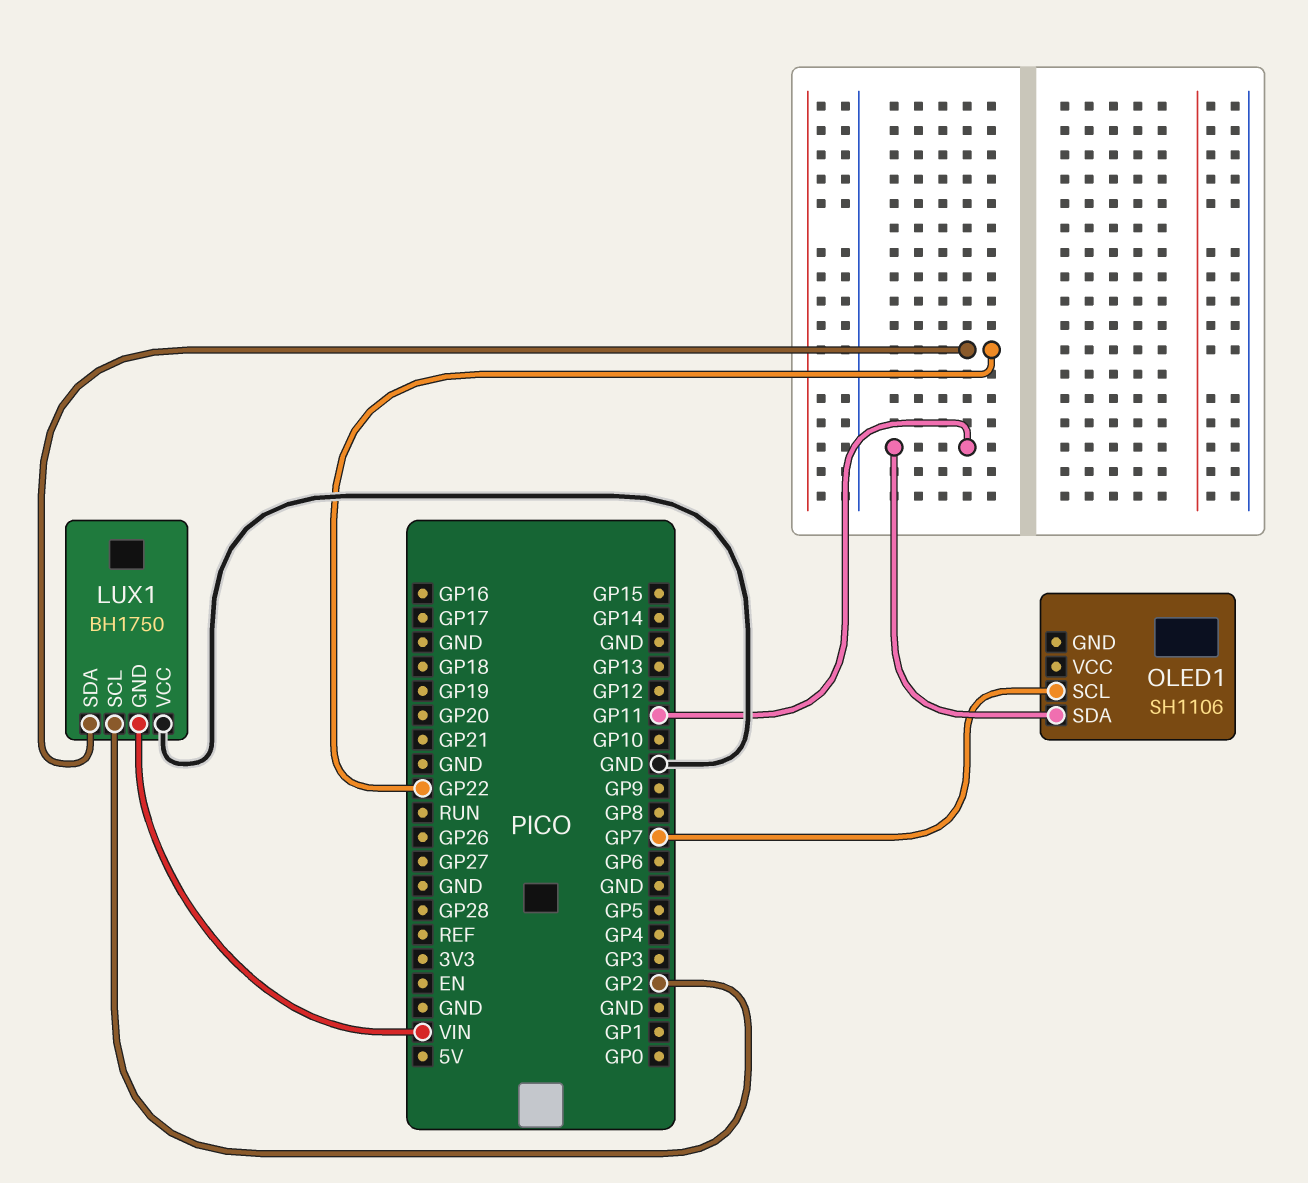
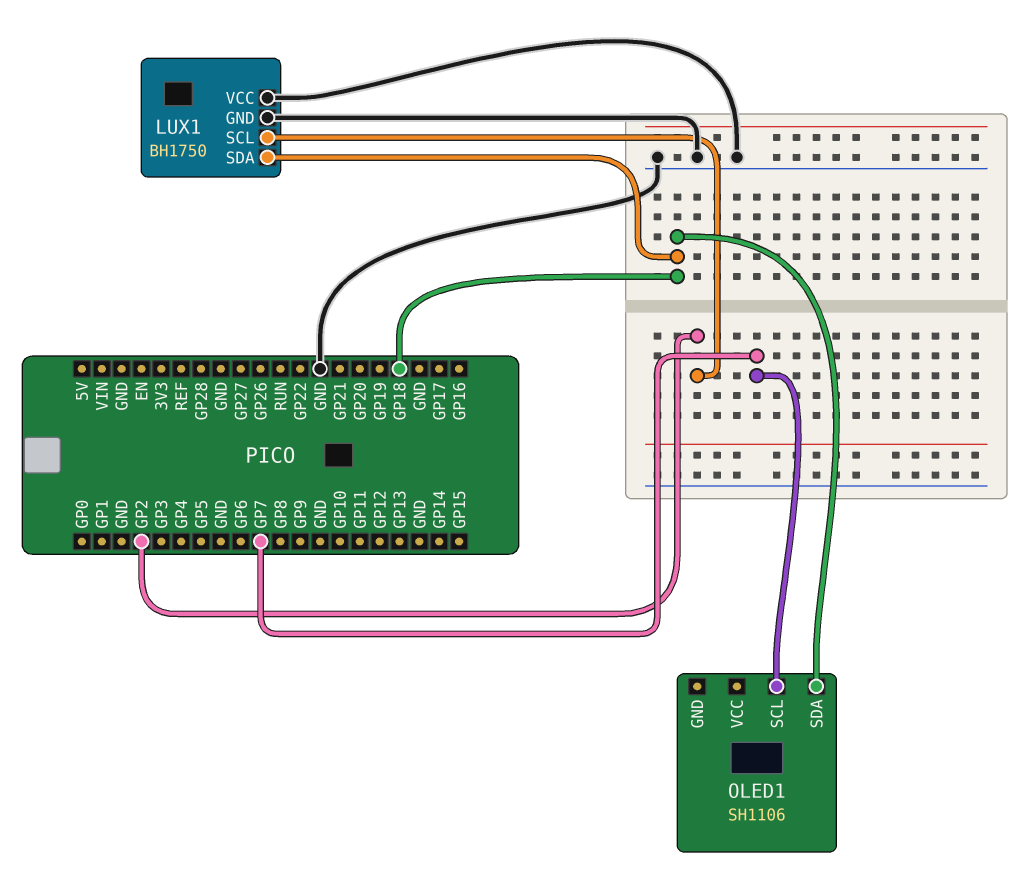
LUX1 pin GND: VIN -> GND
LUX1 pin SDA: GP22 -> GP18
OLED1 pin SDA: GP11 -> GP18

